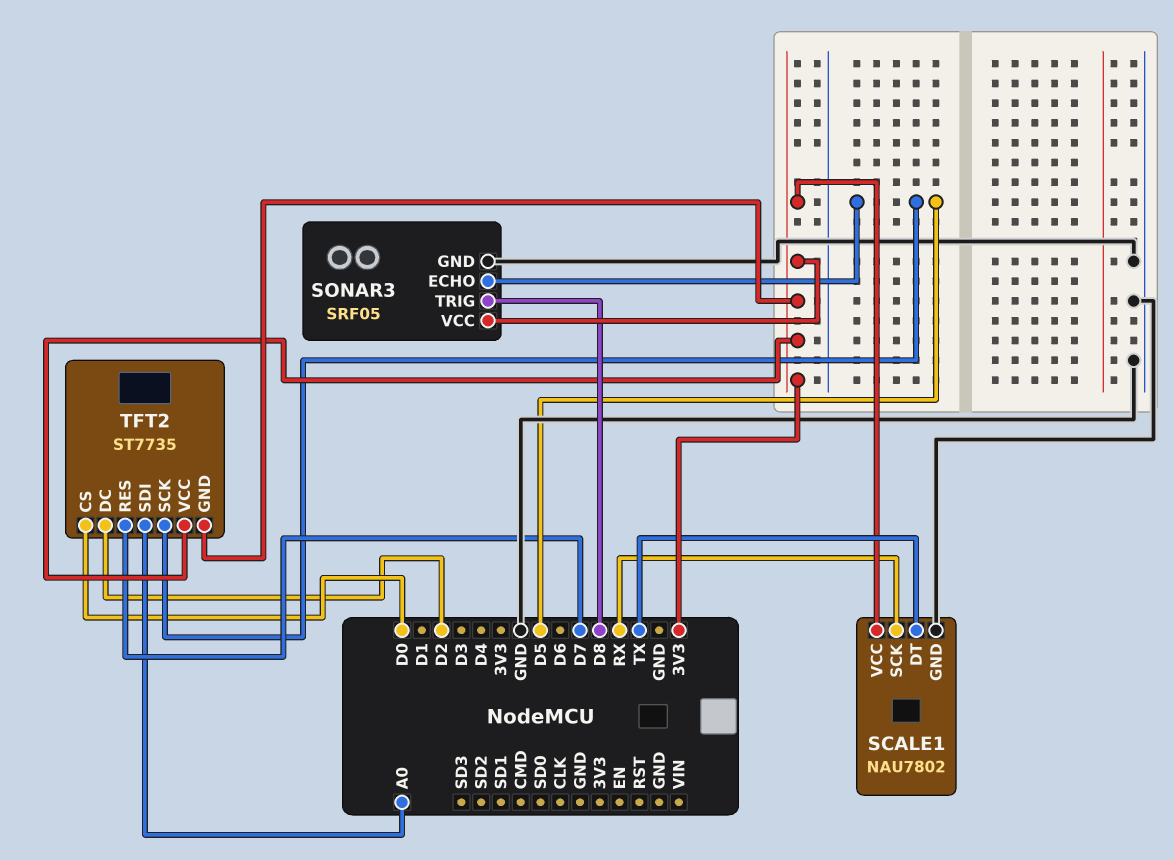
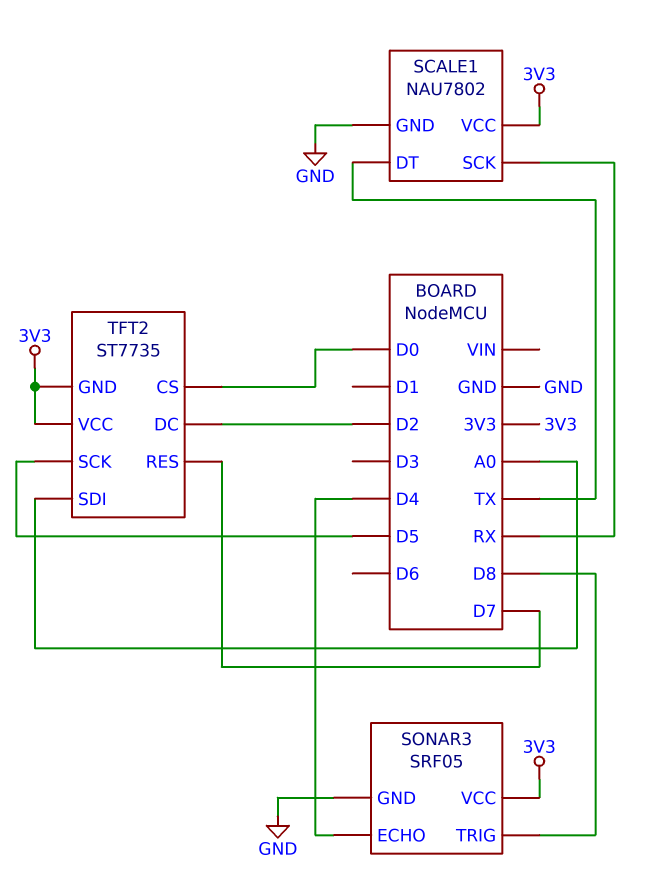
SONAR3 pin ECHO: D5 -> D4

